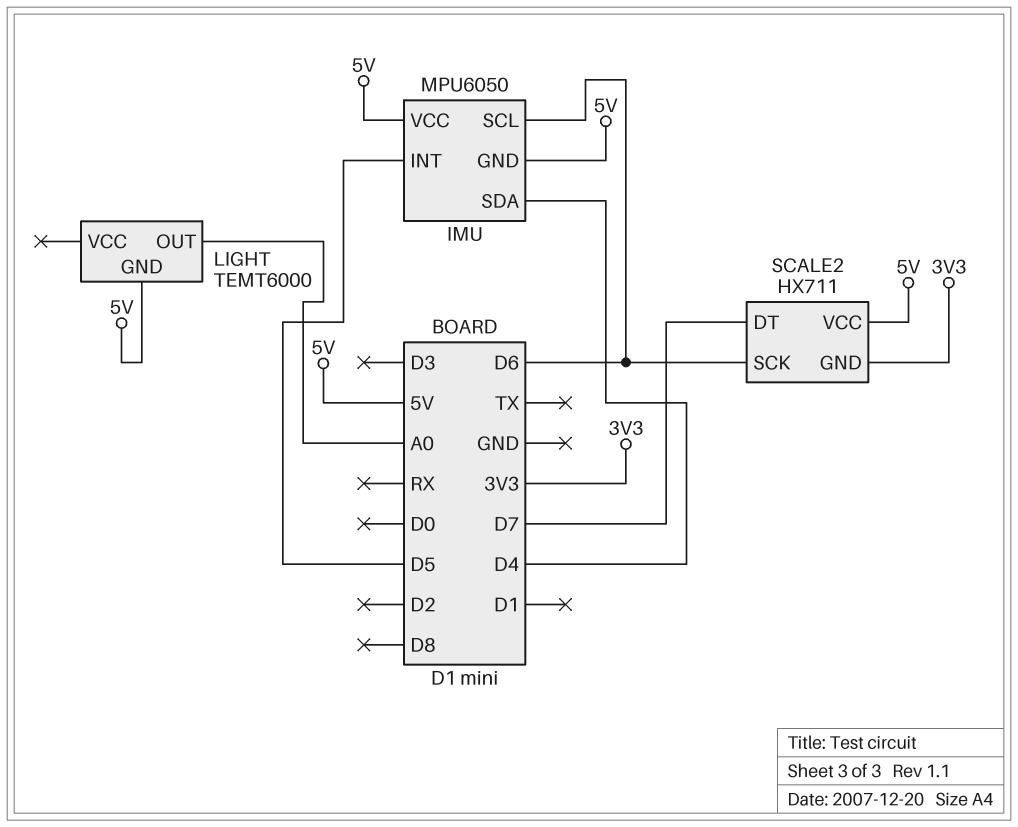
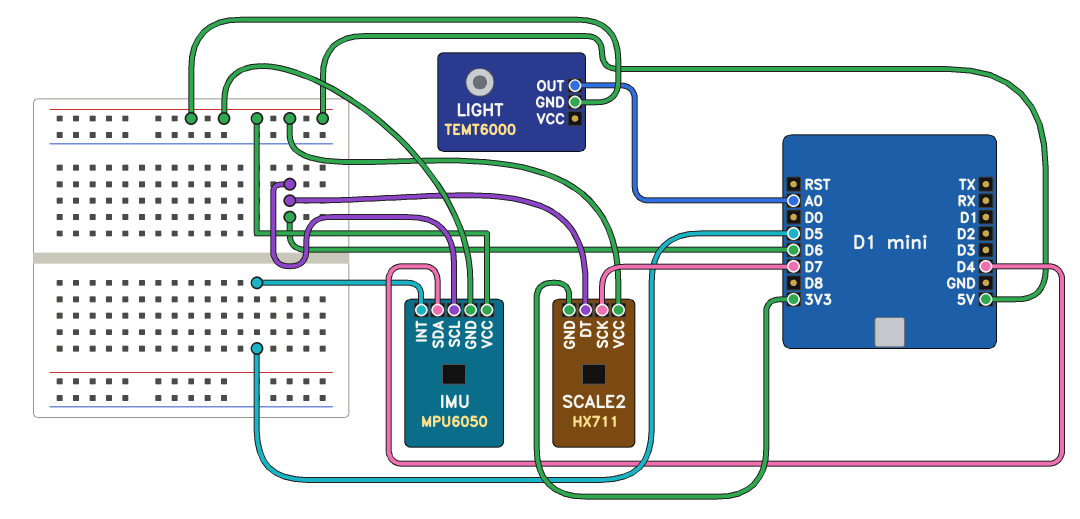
SCALE2 pin DT: D7 -> D6
SCALE2 pin SCK: D6 -> D7

